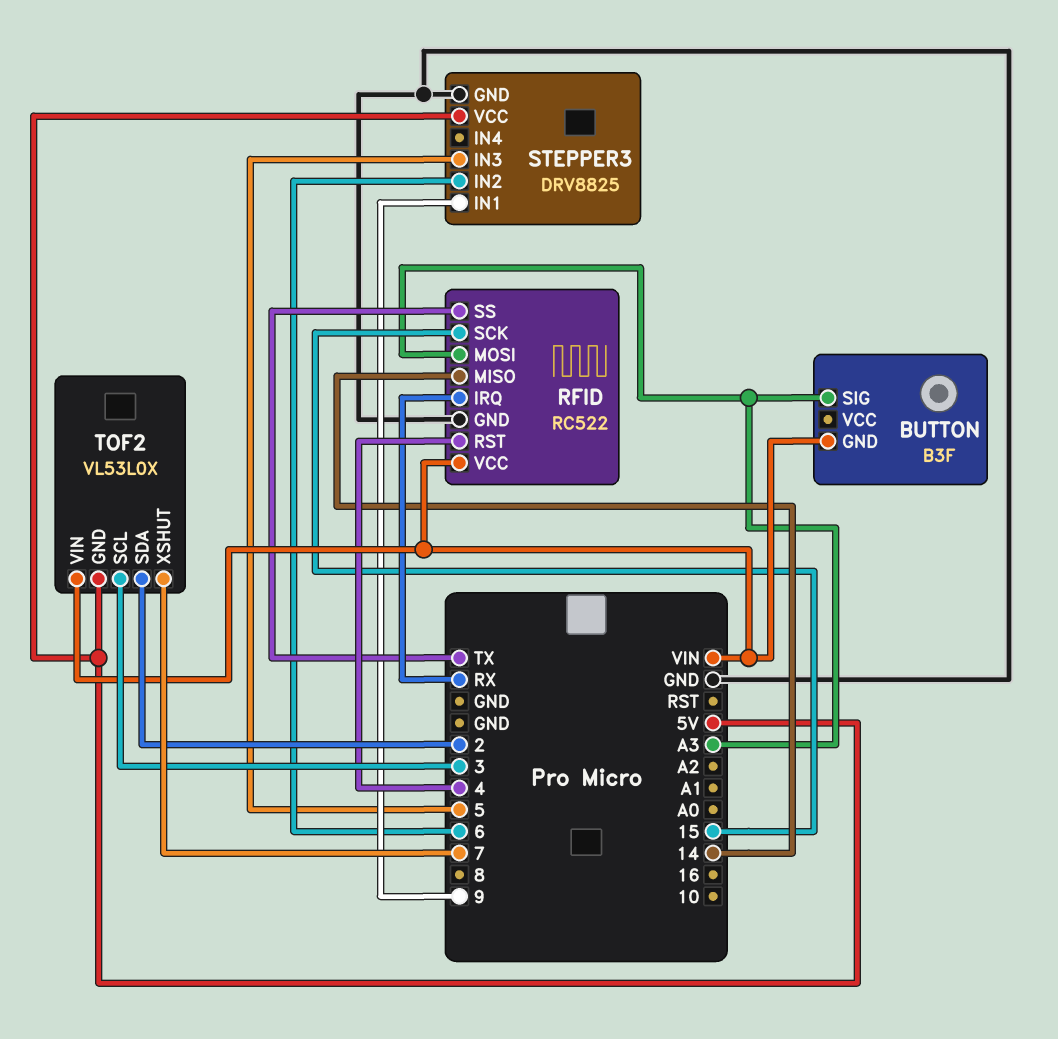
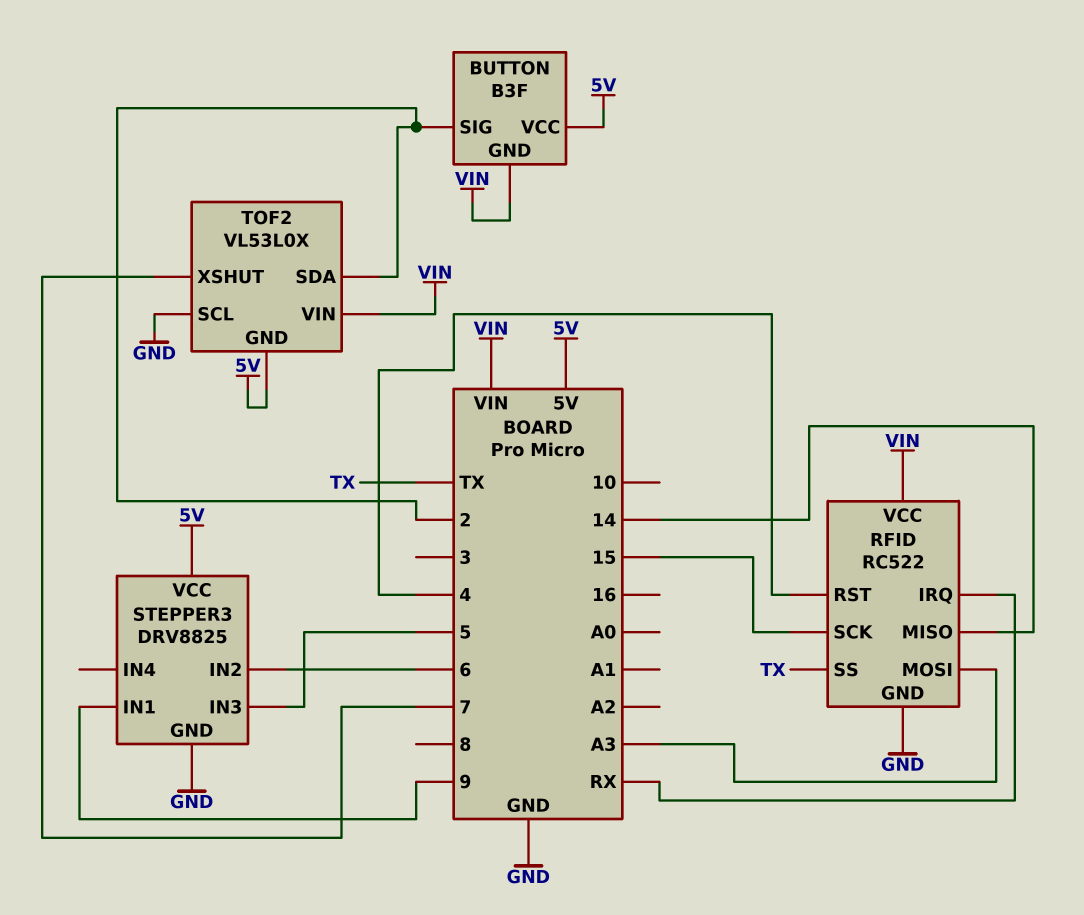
BUTTON pin SIG: A3 -> 2
BUTTON pin VCC: none -> 5V
TOF2 pin SCL: 3 -> GND

